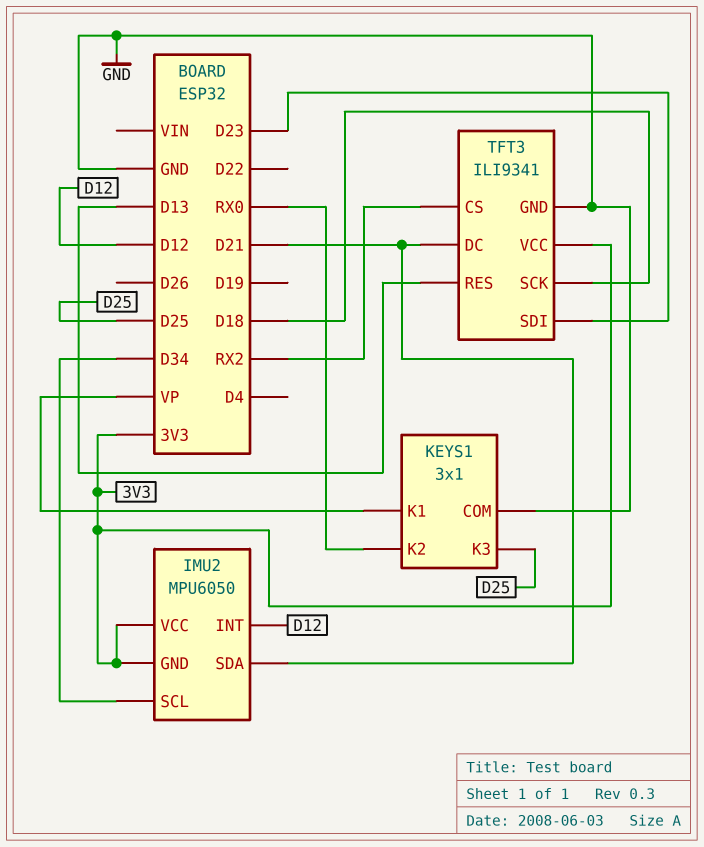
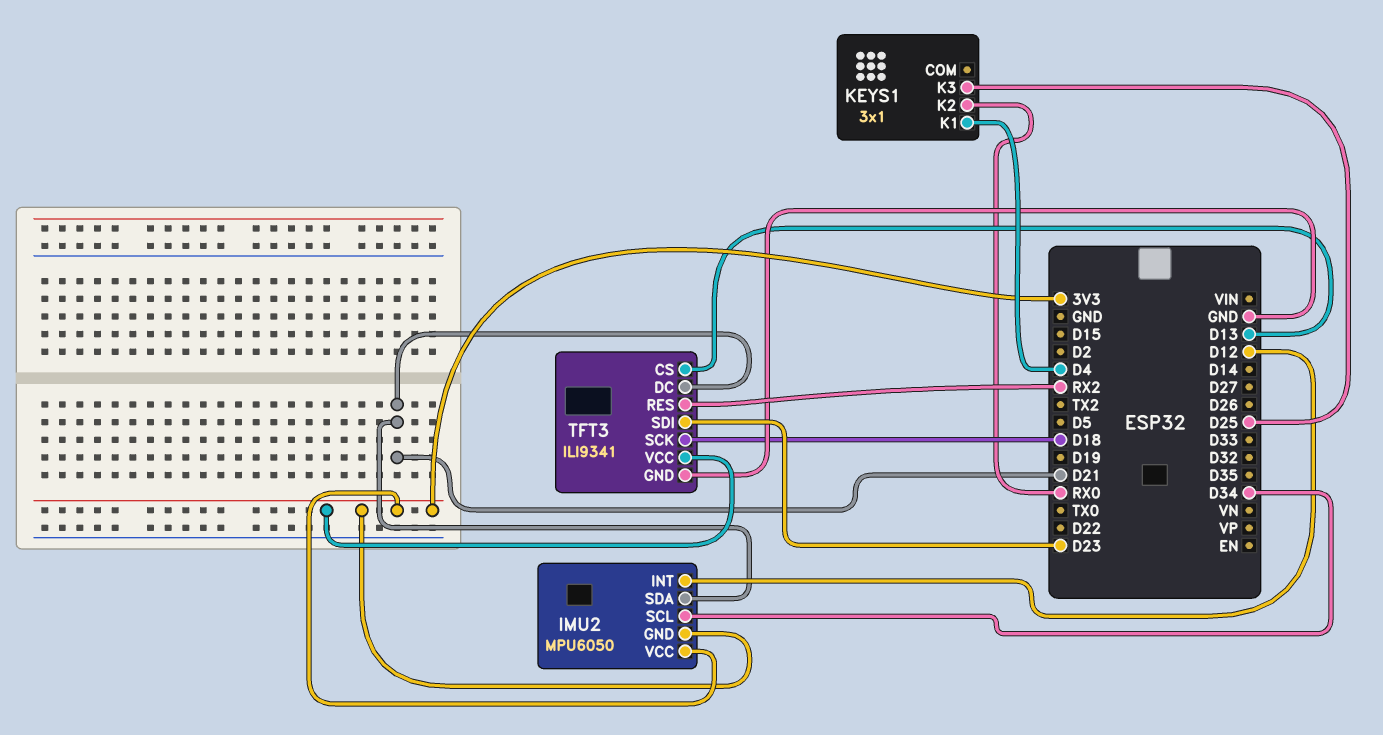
KEYS1 pin COM: GND -> none
KEYS1 pin K1: VP -> D4
TFT3 pin CS: RX2 -> D13
TFT3 pin RES: D13 -> RX2

